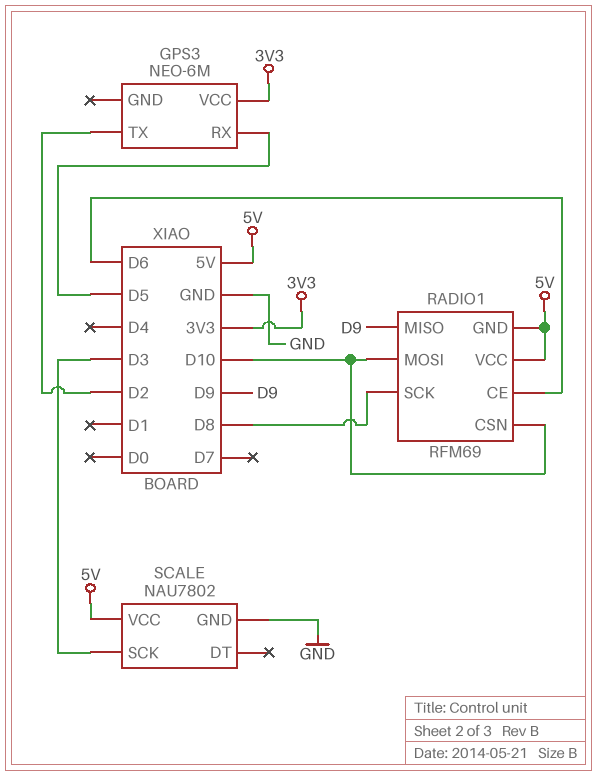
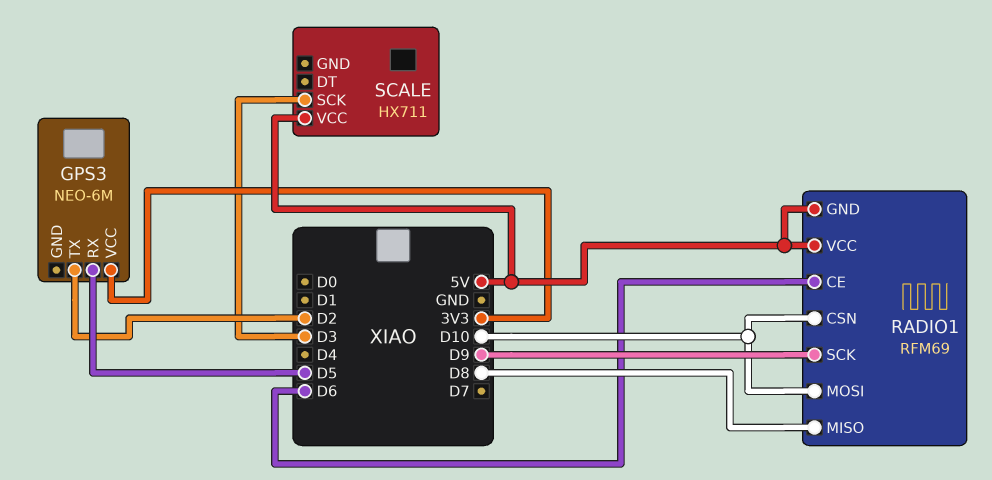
RADIO1 pin MISO: D9 -> D8
RADIO1 pin SCK: D8 -> D9
SCALE: NAU7802 -> HX711
SCALE pin GND: GND -> none

